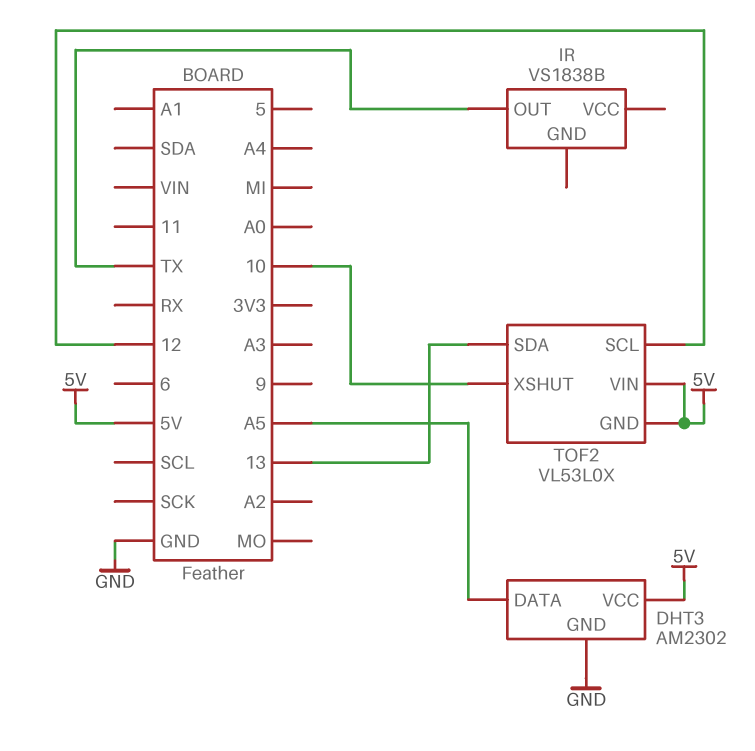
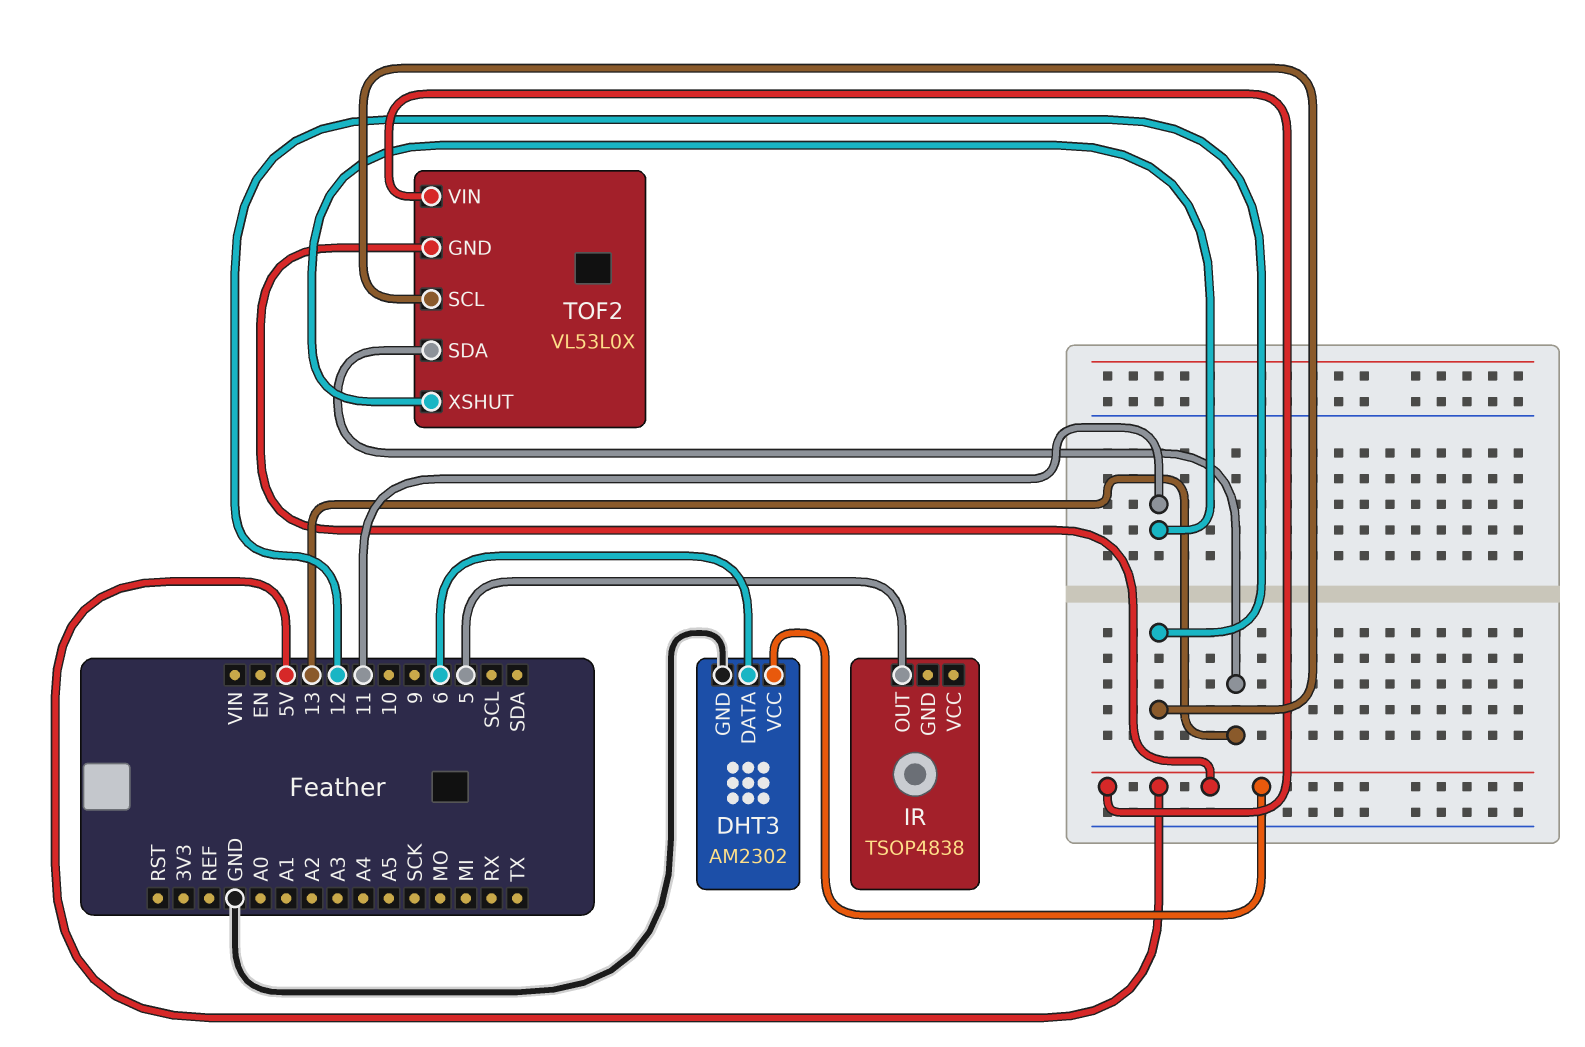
DHT3 pin DATA: A5 -> 6
IR: VS1838B -> TSOP4838
IR pin OUT: TX -> 5
TOF2 pin XSHUT: 10 -> 11

